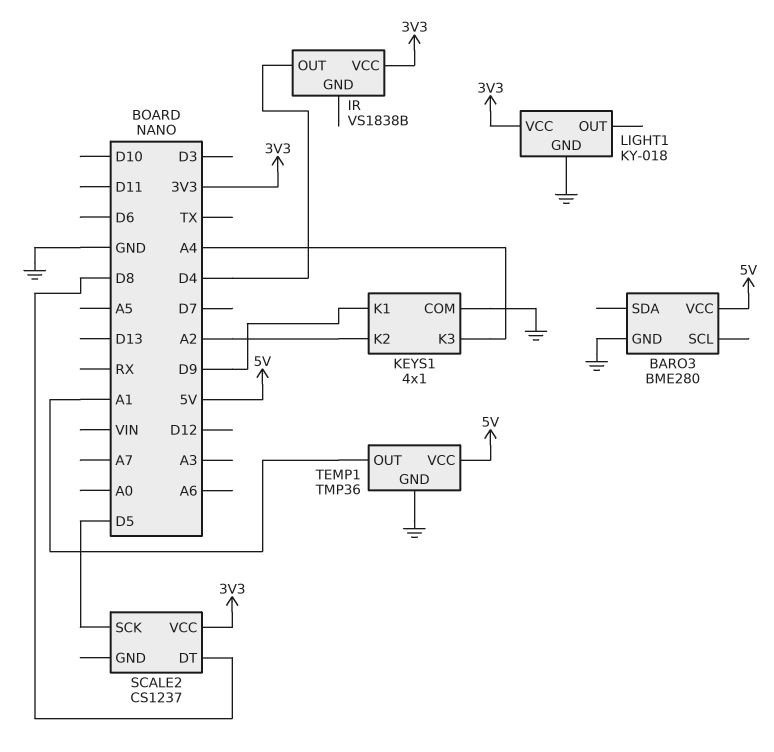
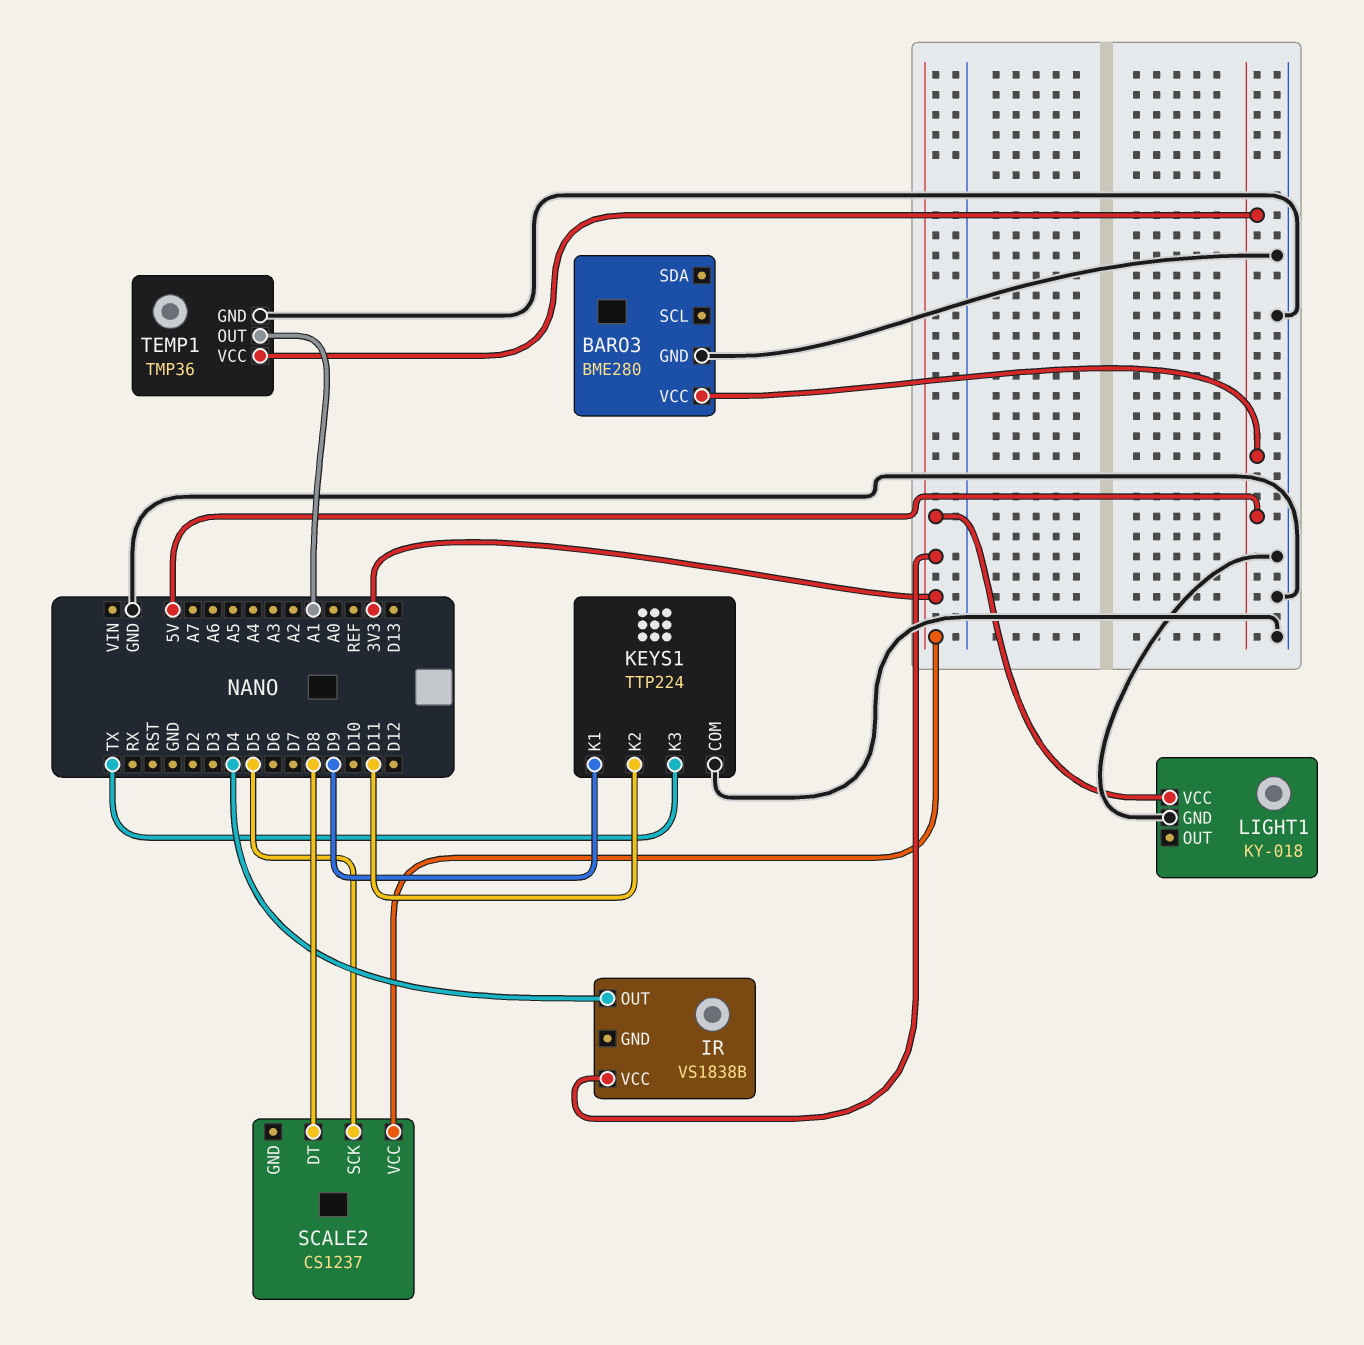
KEYS1: 4x1 -> TTP224
KEYS1 pin K2: A2 -> D11
KEYS1 pin K3: A4 -> TX

